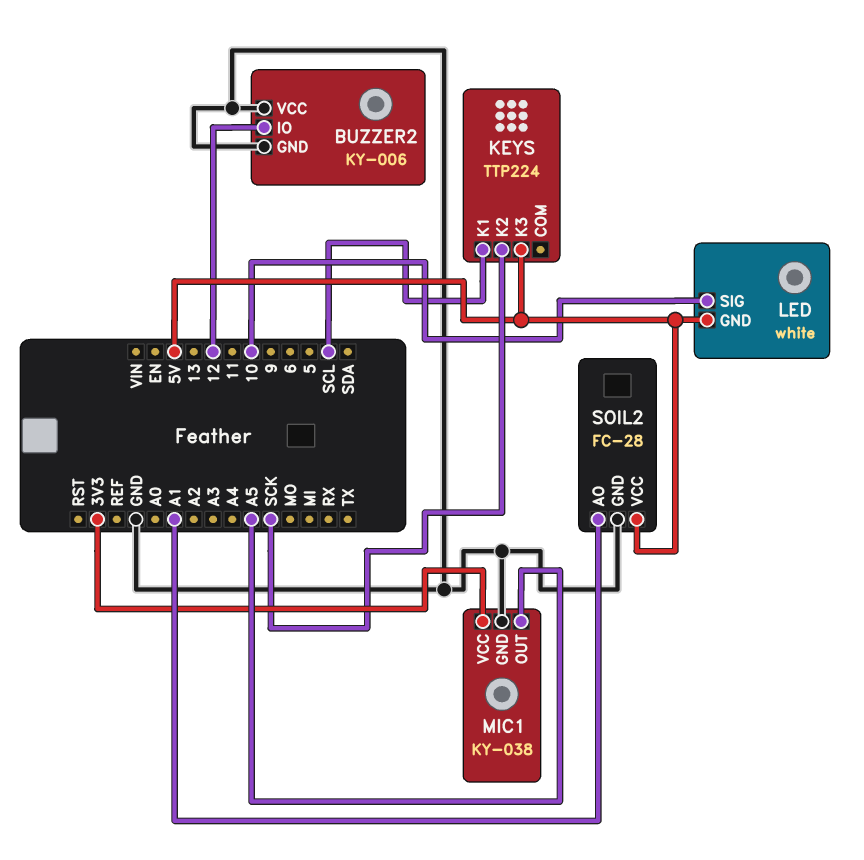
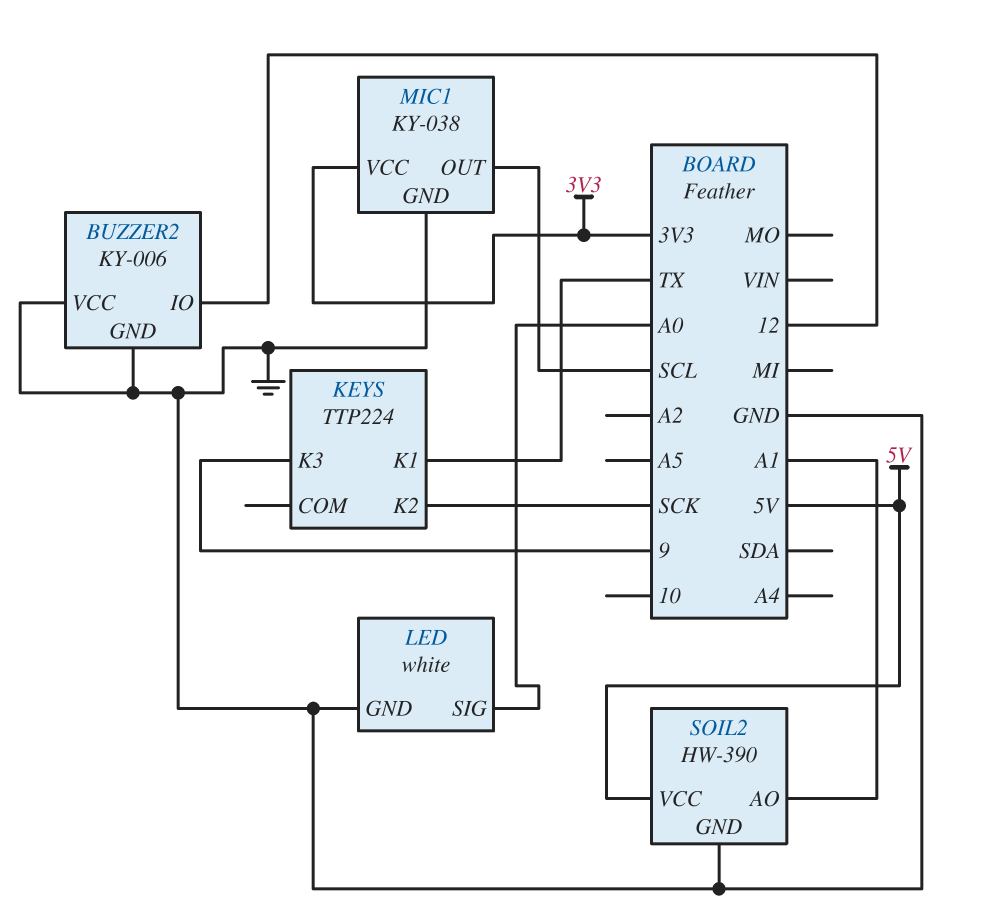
KEYS pin K1: SCL -> TX
KEYS pin K3: 5V -> 9
LED pin GND: 5V -> GND
LED pin SIG: 10 -> A0
MIC1 pin OUT: A5 -> SCL
SOIL2: FC-28 -> HW-390

